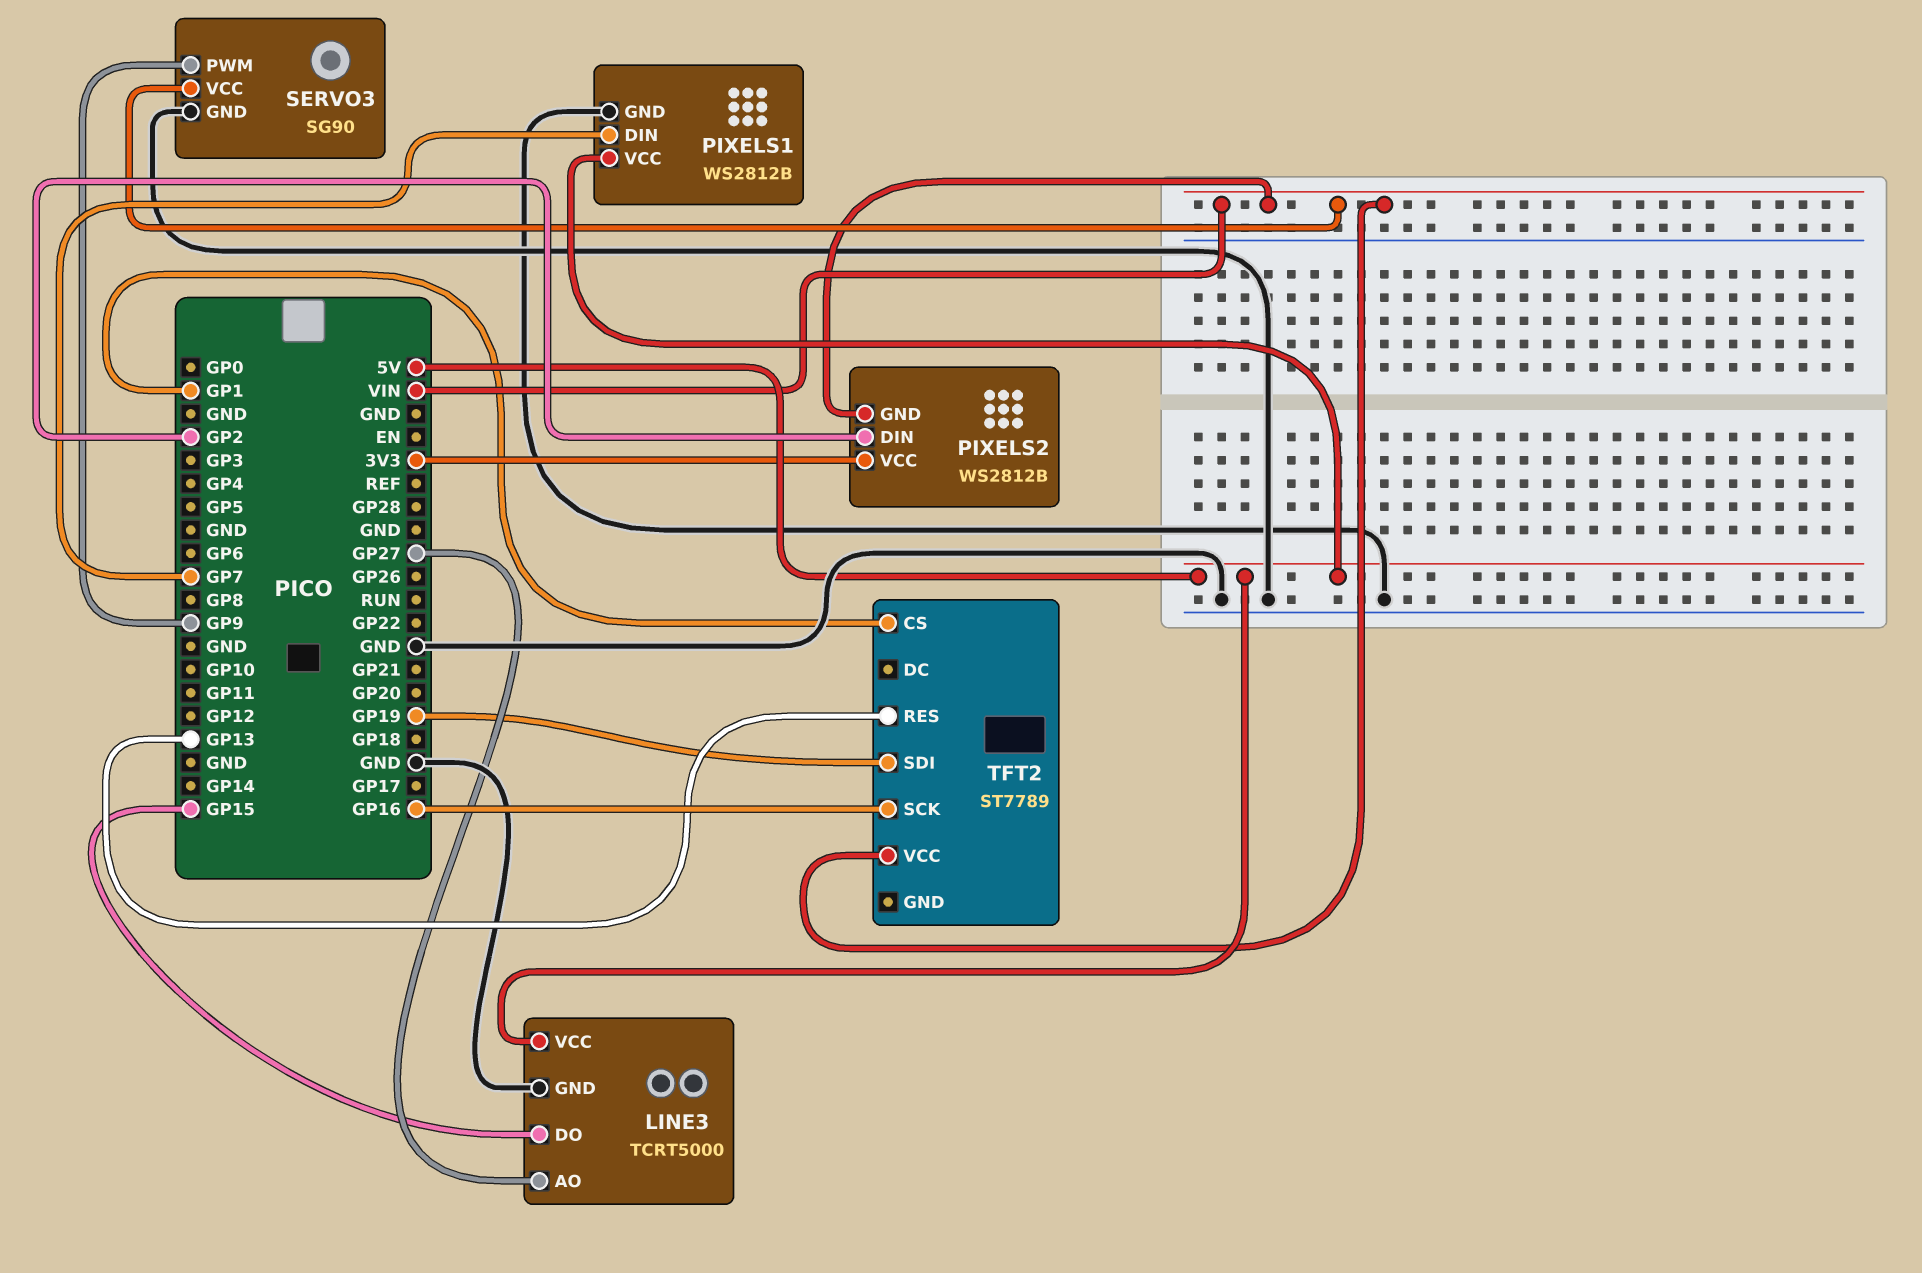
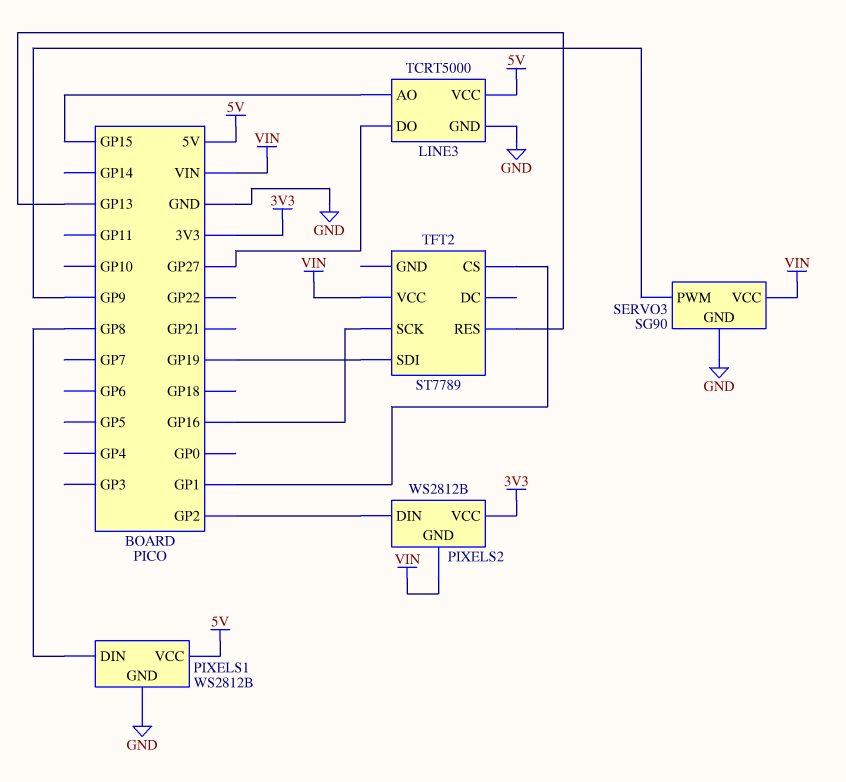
LINE3 pin AO: GP27 -> GP15
LINE3 pin DO: GP15 -> GP27
PIXELS1 pin DIN: GP7 -> GP8

